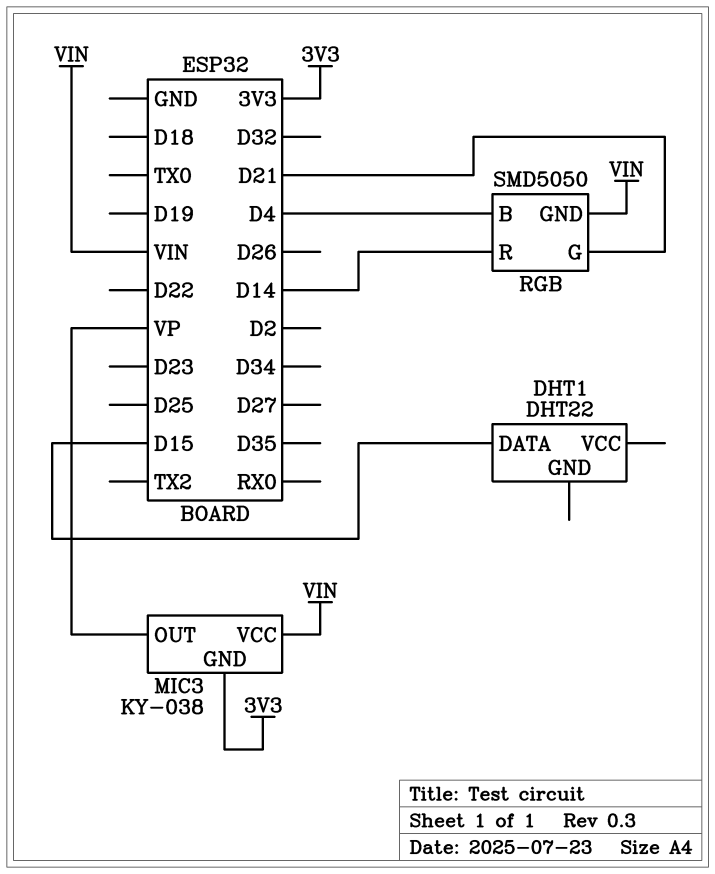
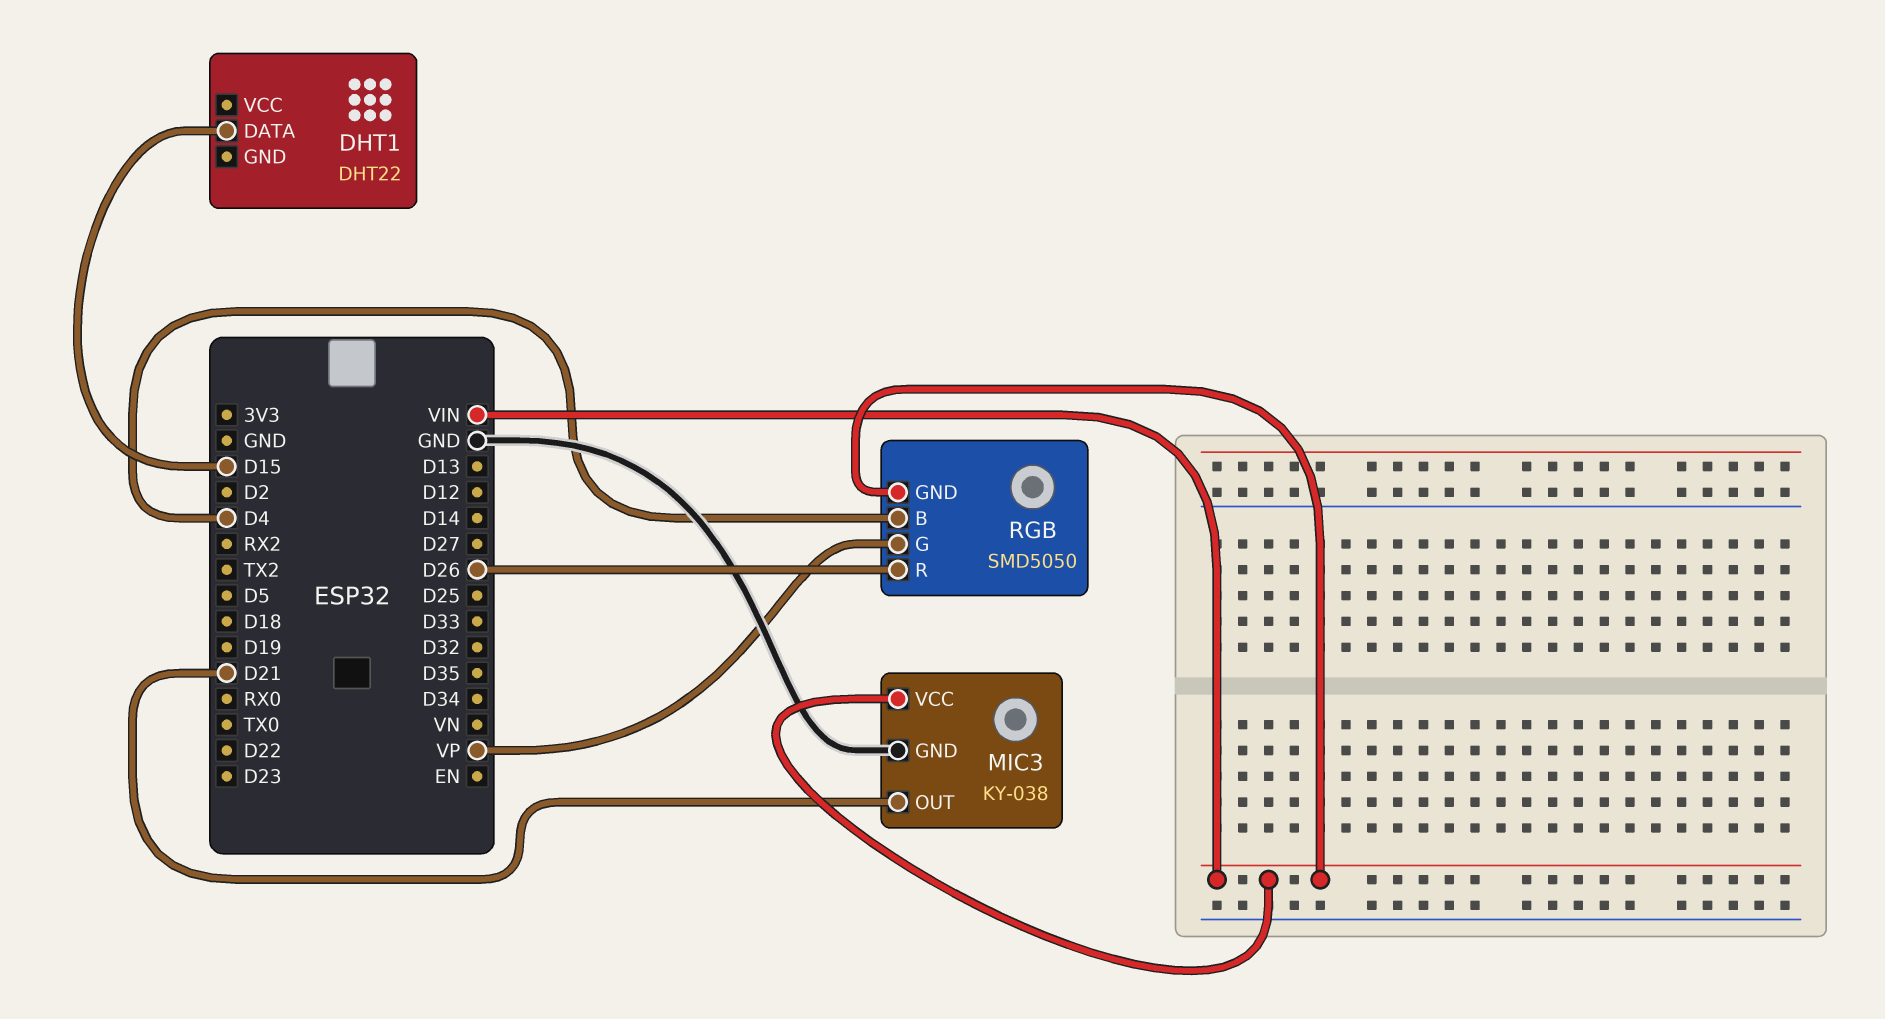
MIC3 pin GND: 3V3 -> GND
MIC3 pin OUT: VP -> D21
RGB pin G: D21 -> VP
RGB pin R: D14 -> D26

